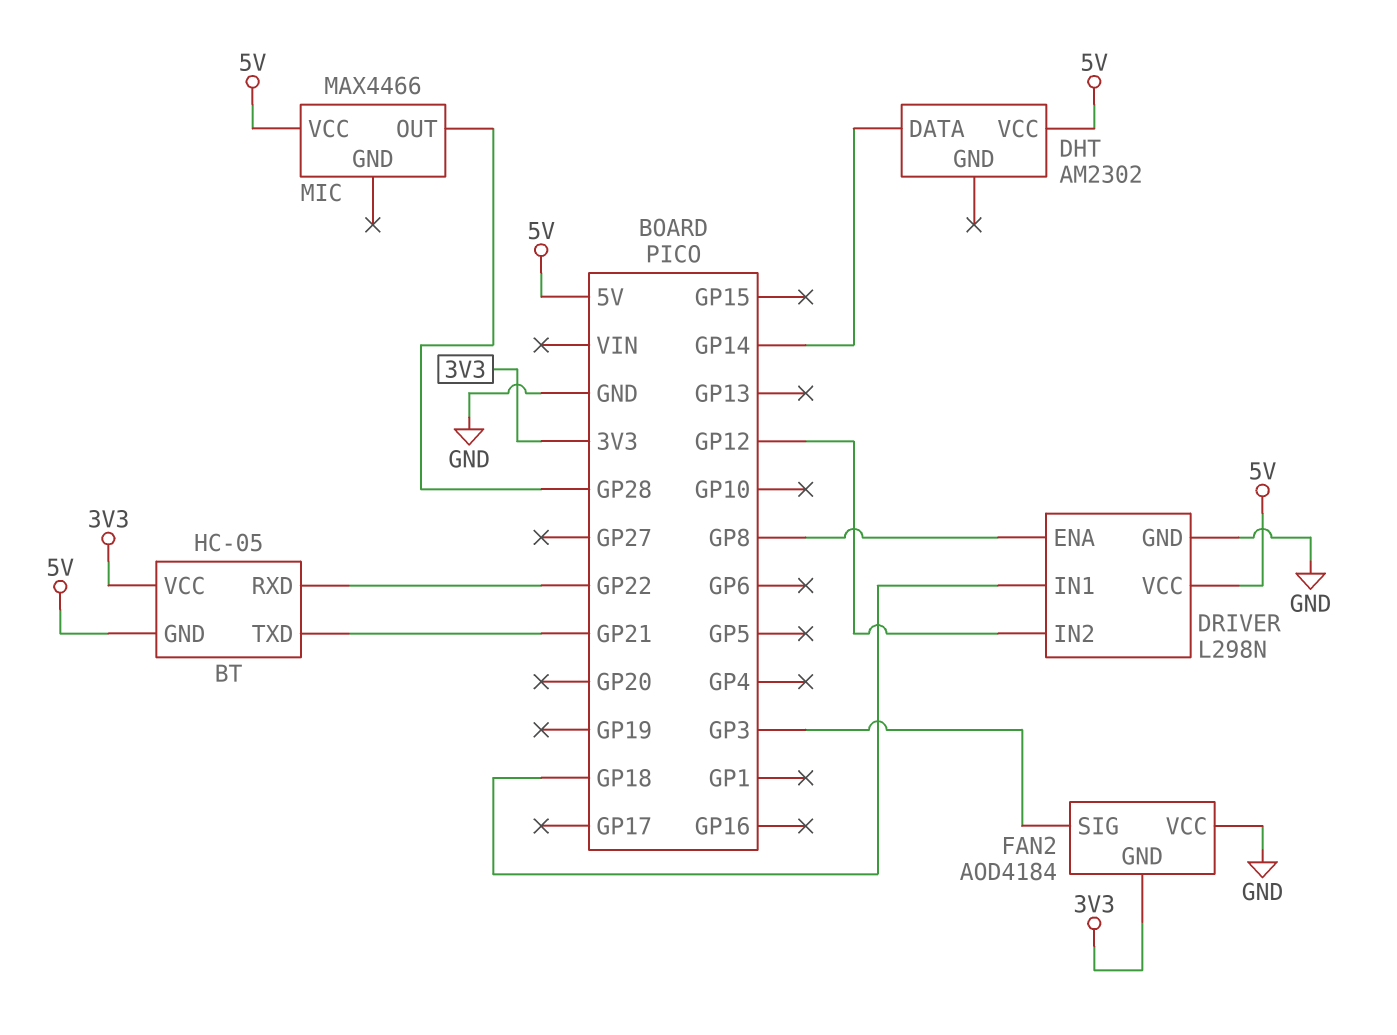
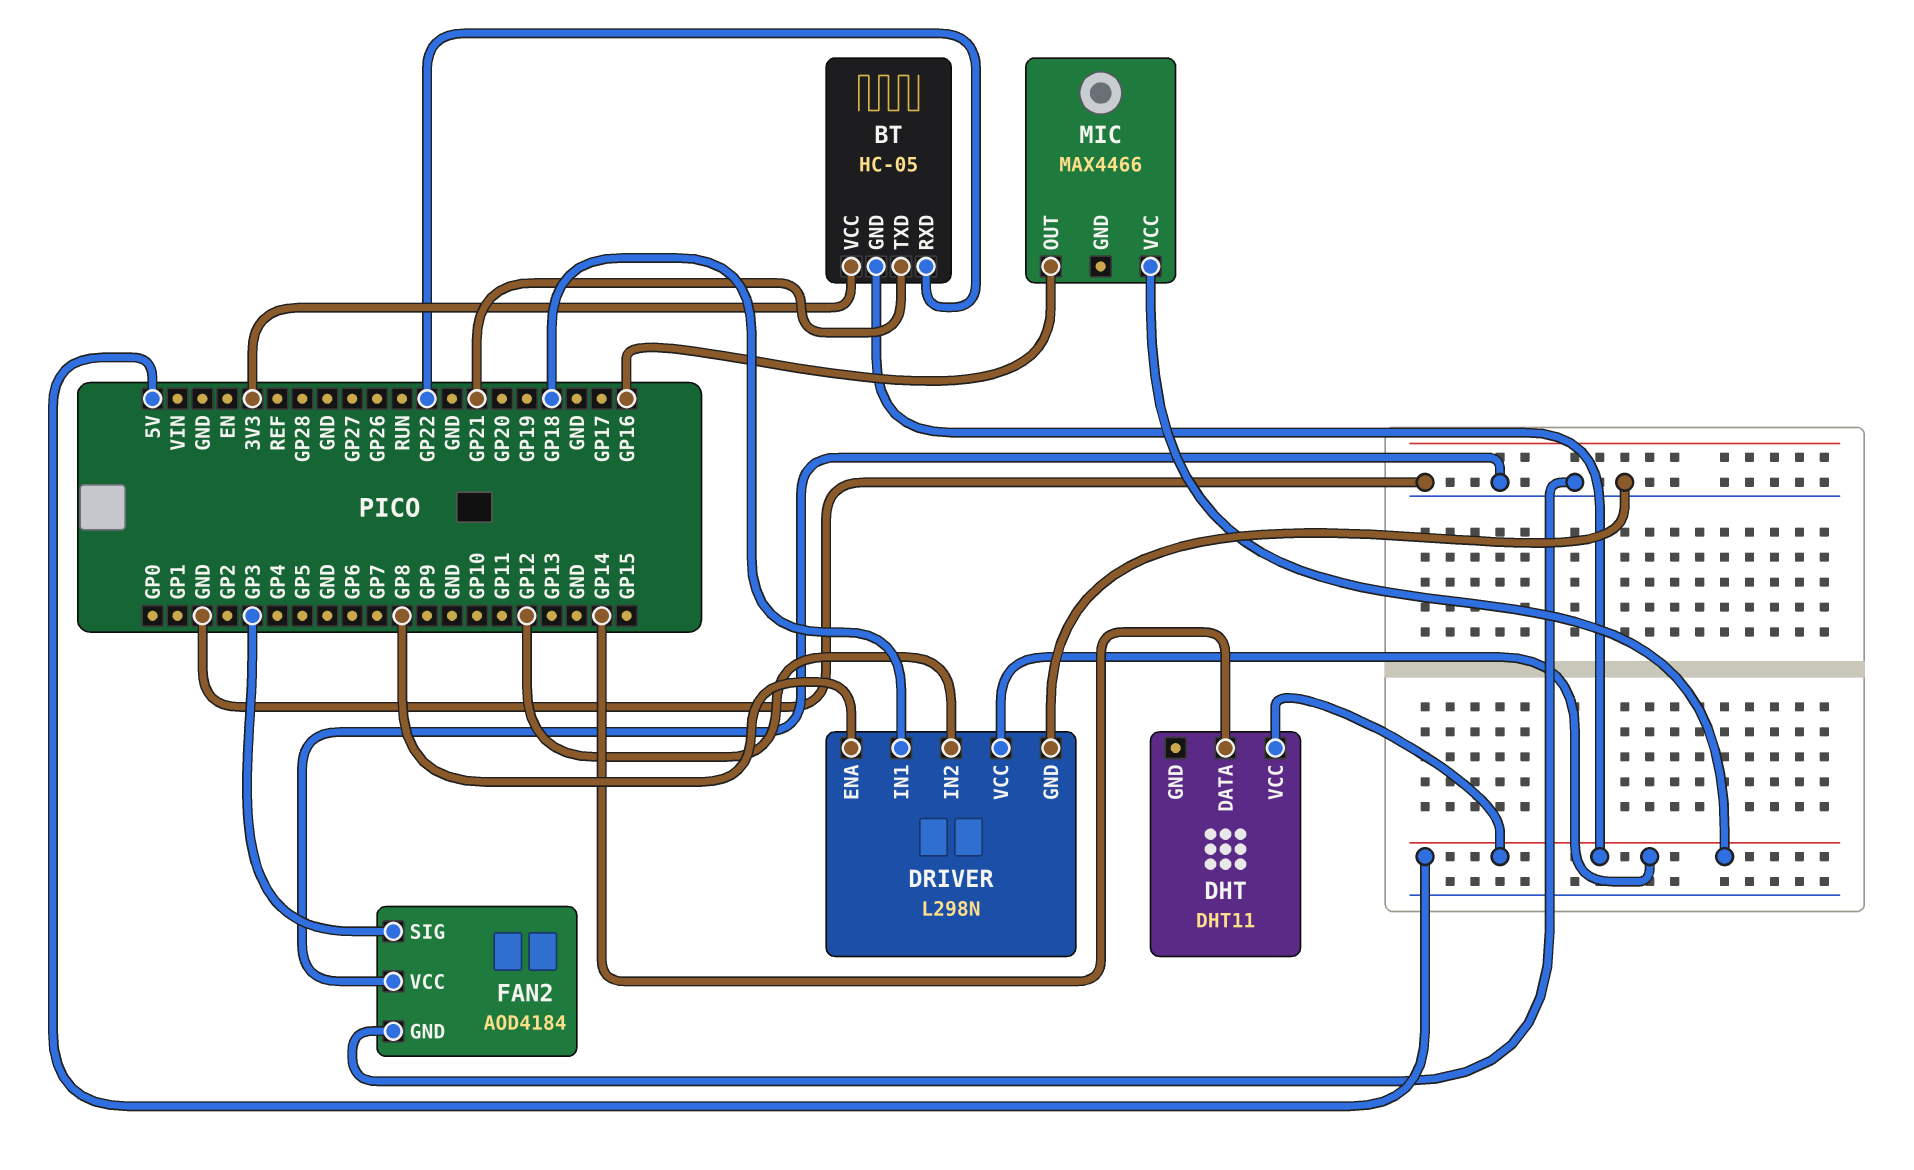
DHT: AM2302 -> DHT11
FAN2 pin GND: 3V3 -> GND
MIC pin OUT: GP28 -> GP16

